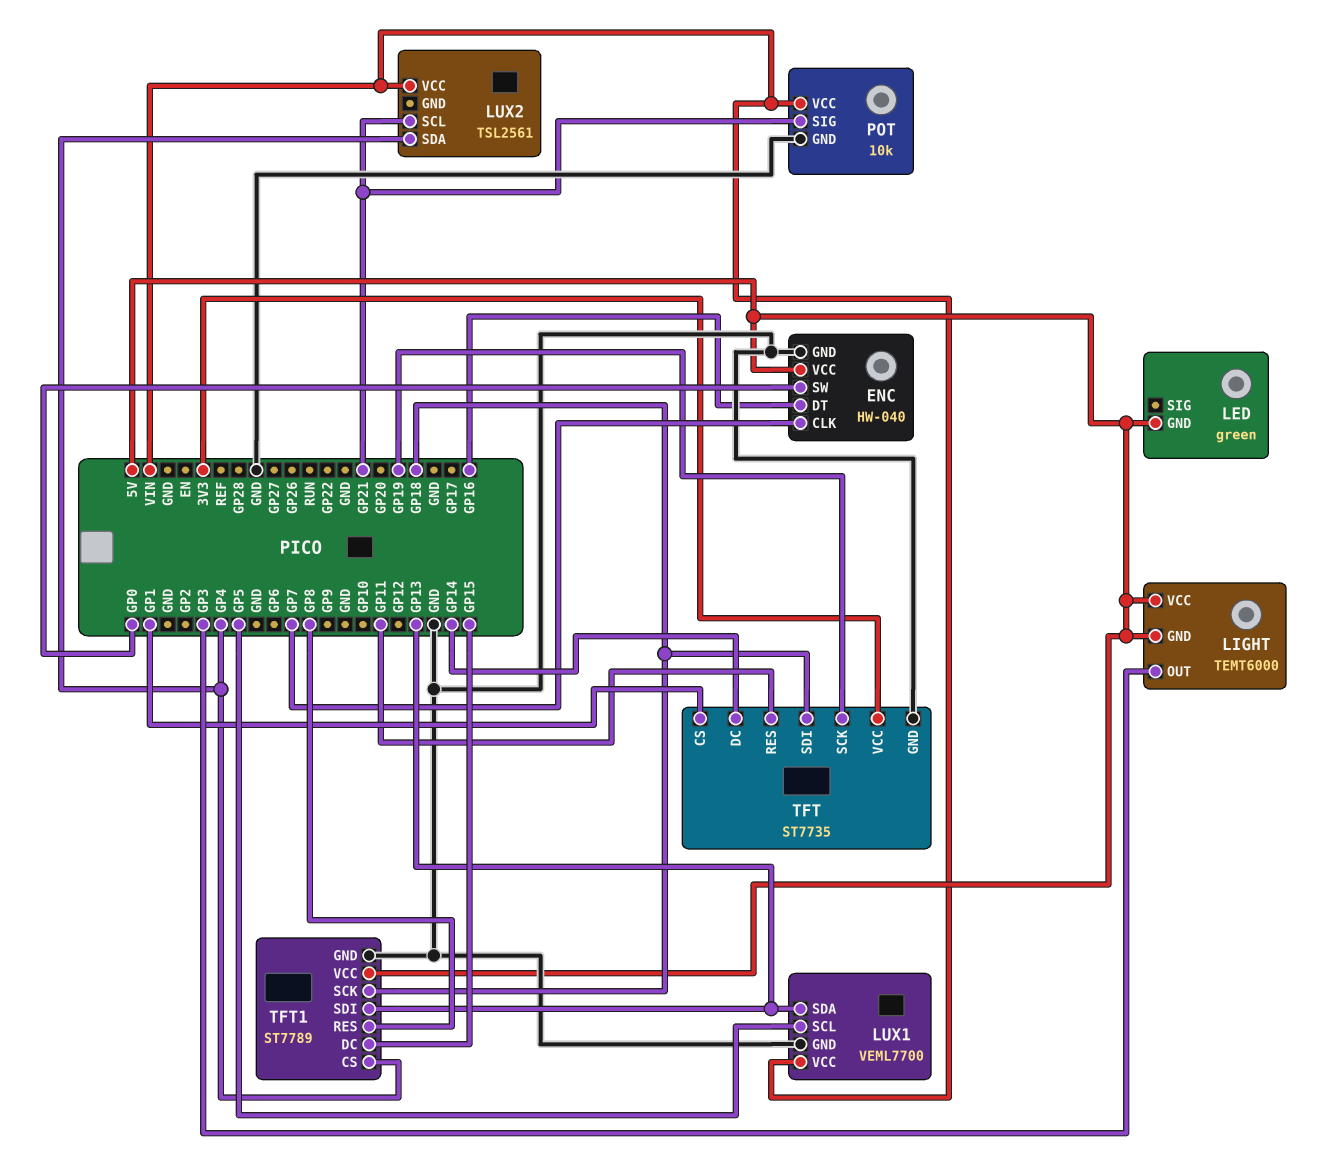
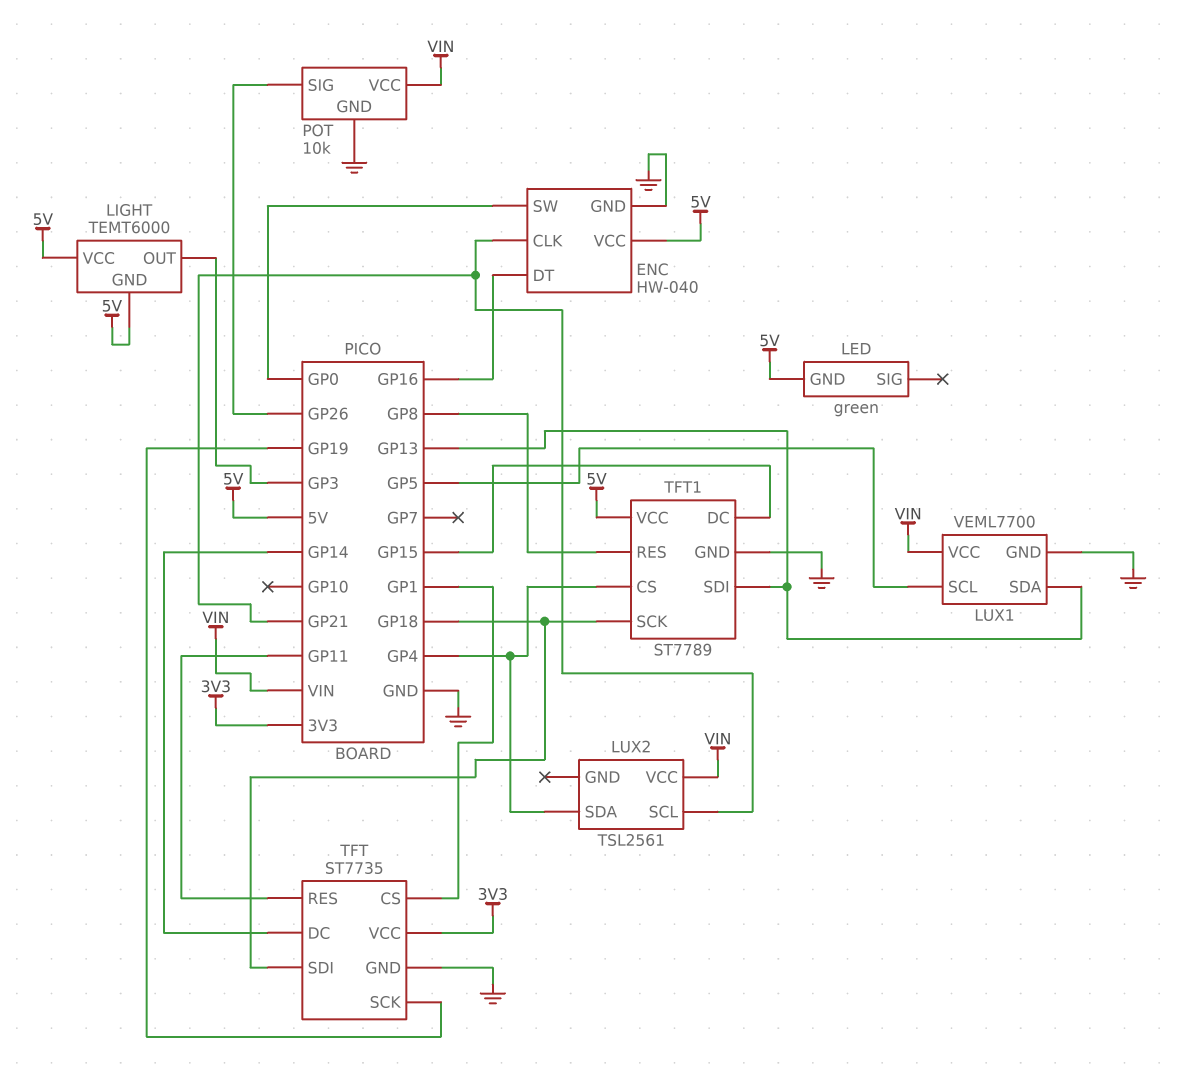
ENC pin CLK: GP7 -> GP21
POT pin SIG: GP21 -> GP26

